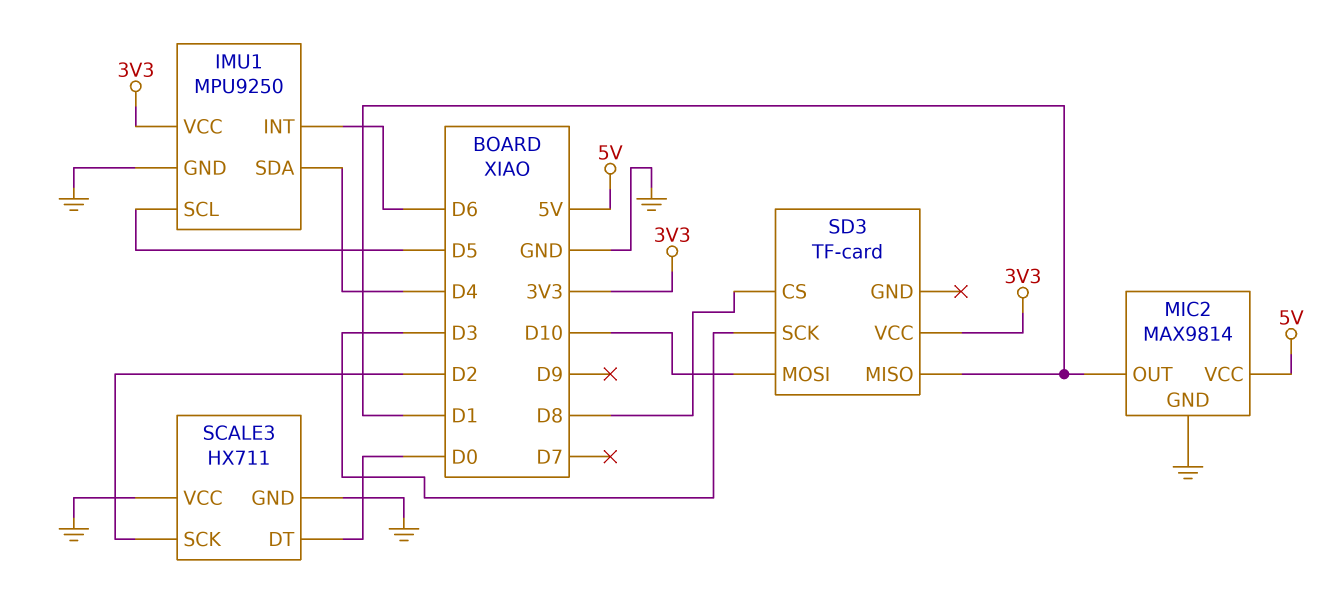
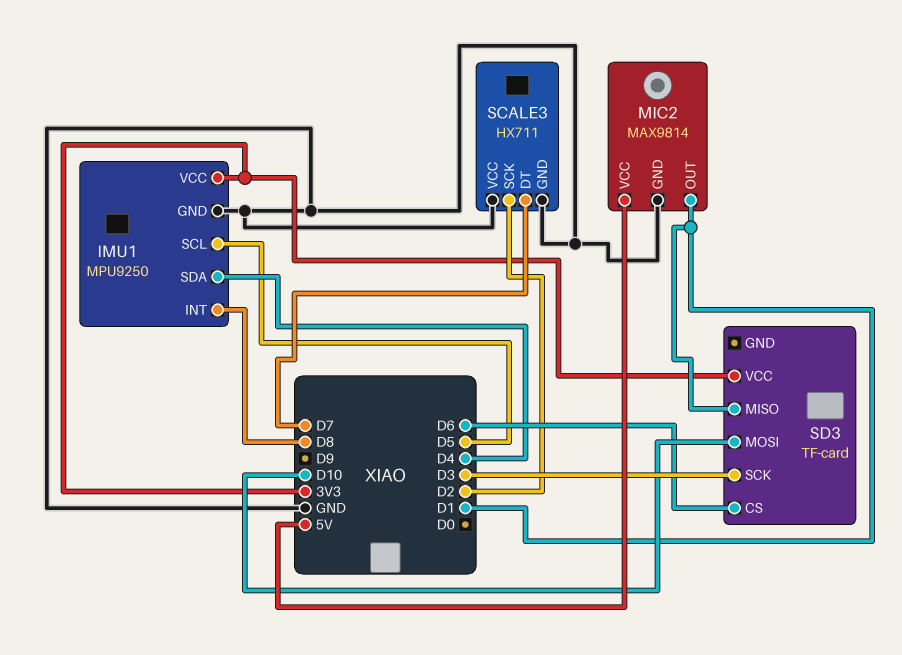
IMU1 pin INT: D6 -> D8
SCALE3 pin DT: D0 -> D7
SD3 pin CS: D8 -> D6

